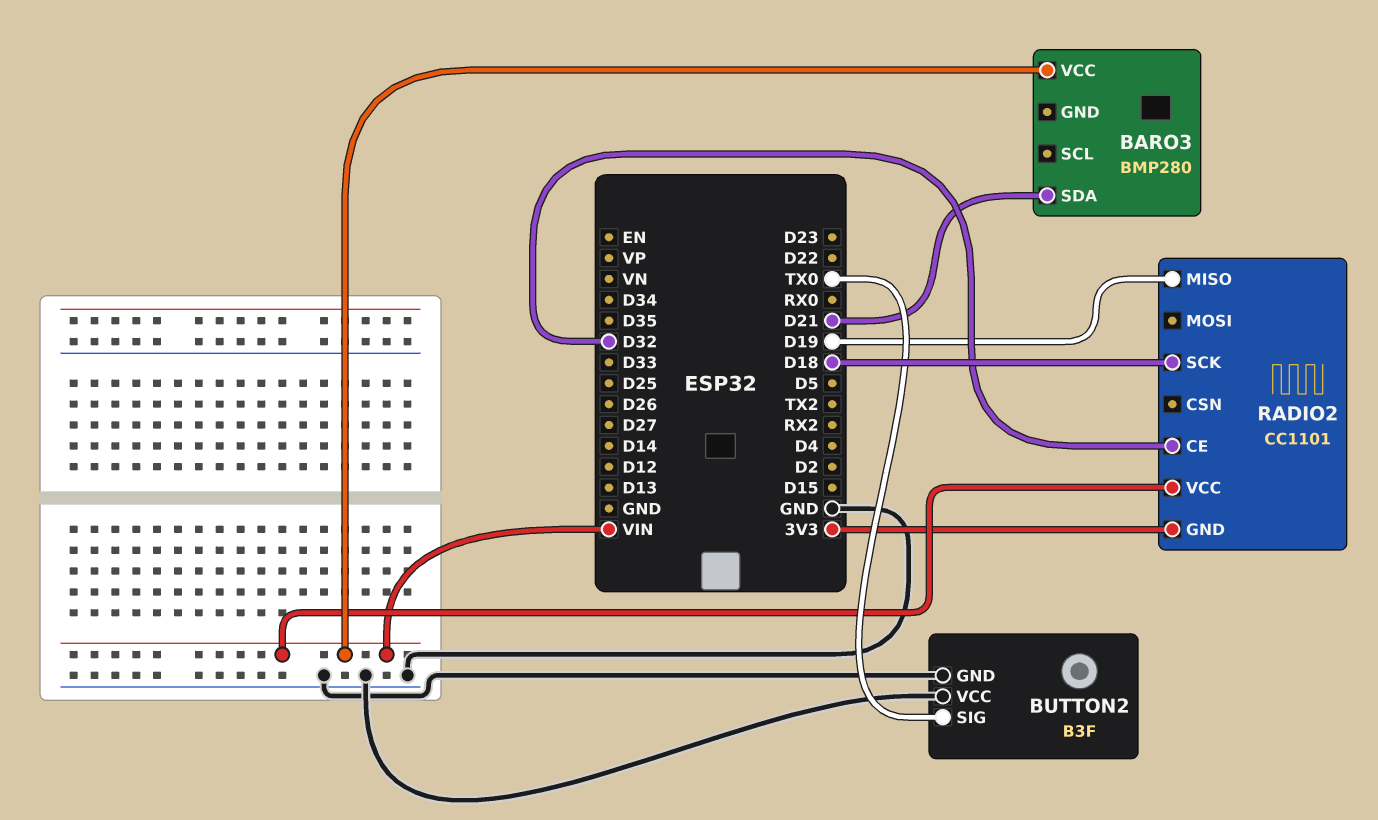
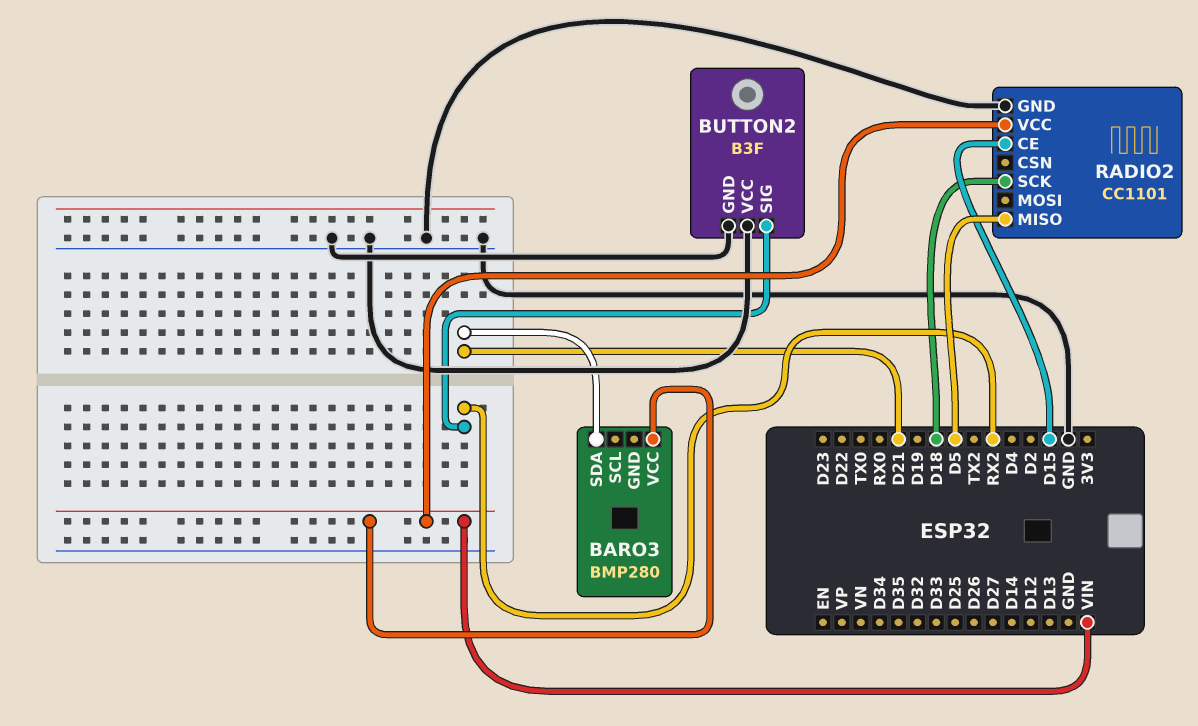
BUTTON2 pin SIG: TX0 -> RX2
RADIO2 pin CE: D32 -> D15
RADIO2 pin GND: 3V3 -> GND
RADIO2 pin MISO: D19 -> D5

